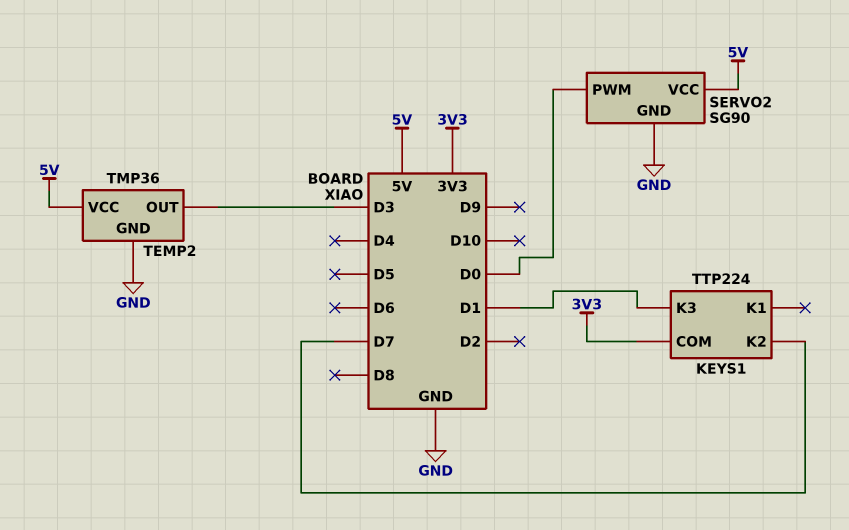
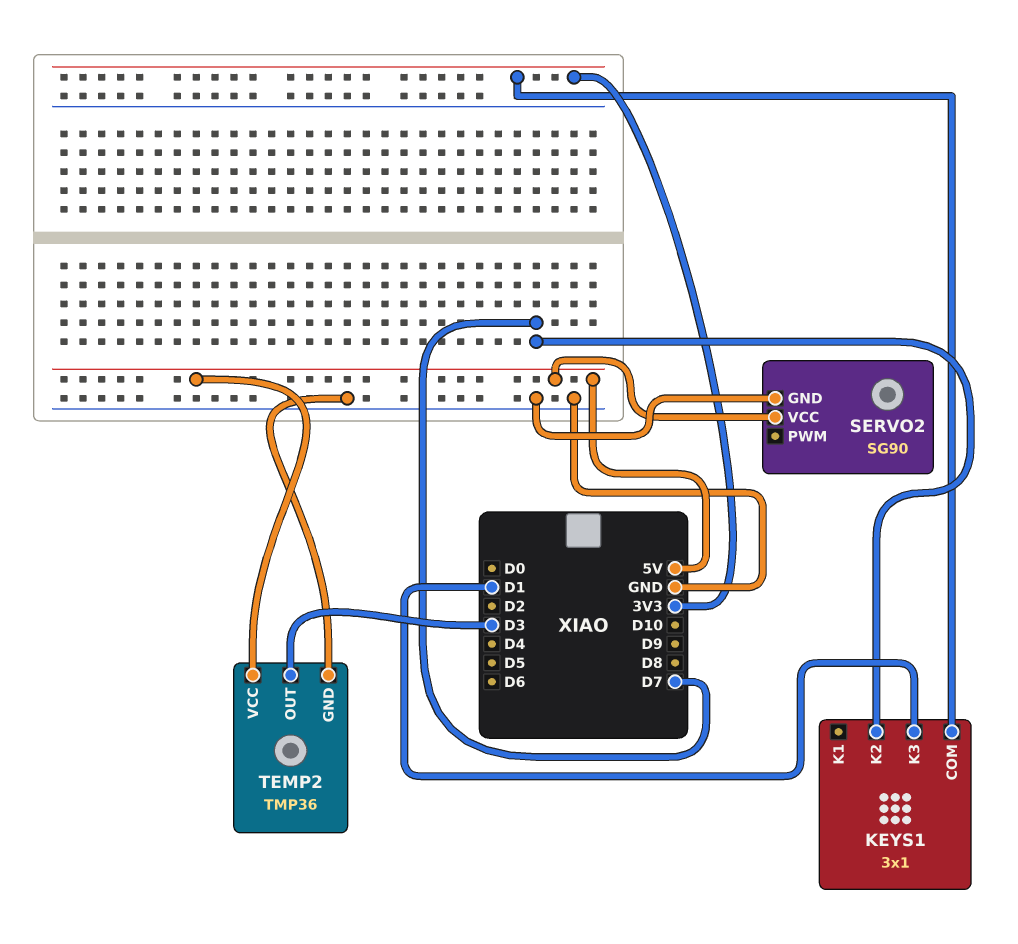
KEYS1: TTP224 -> 3x1
SERVO2 pin PWM: D0 -> none

